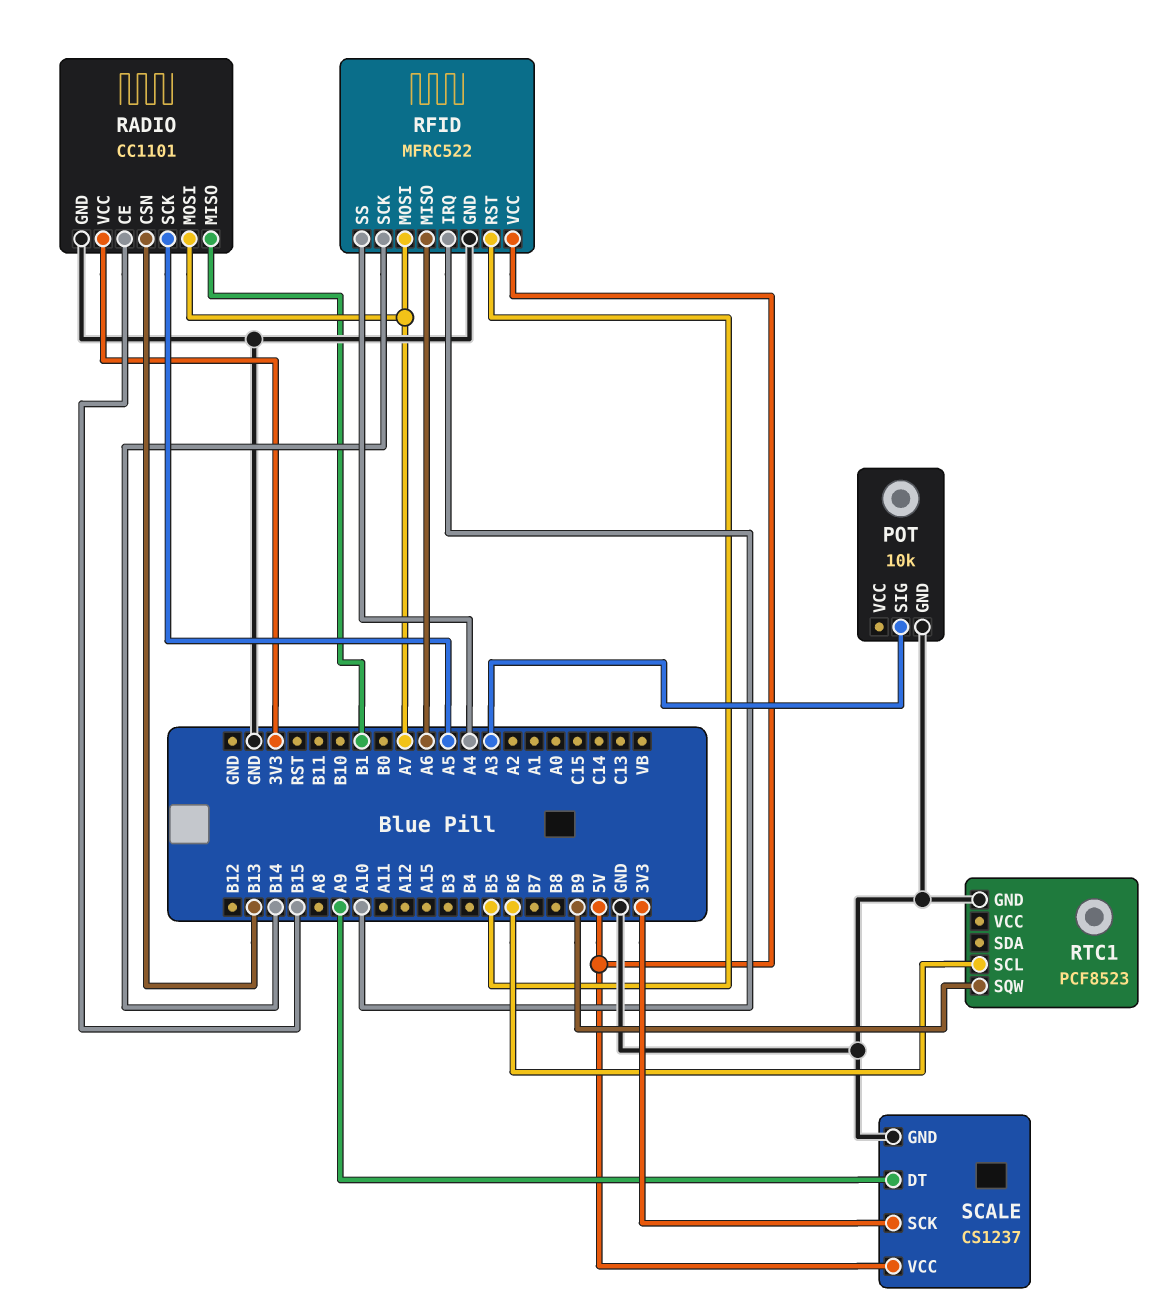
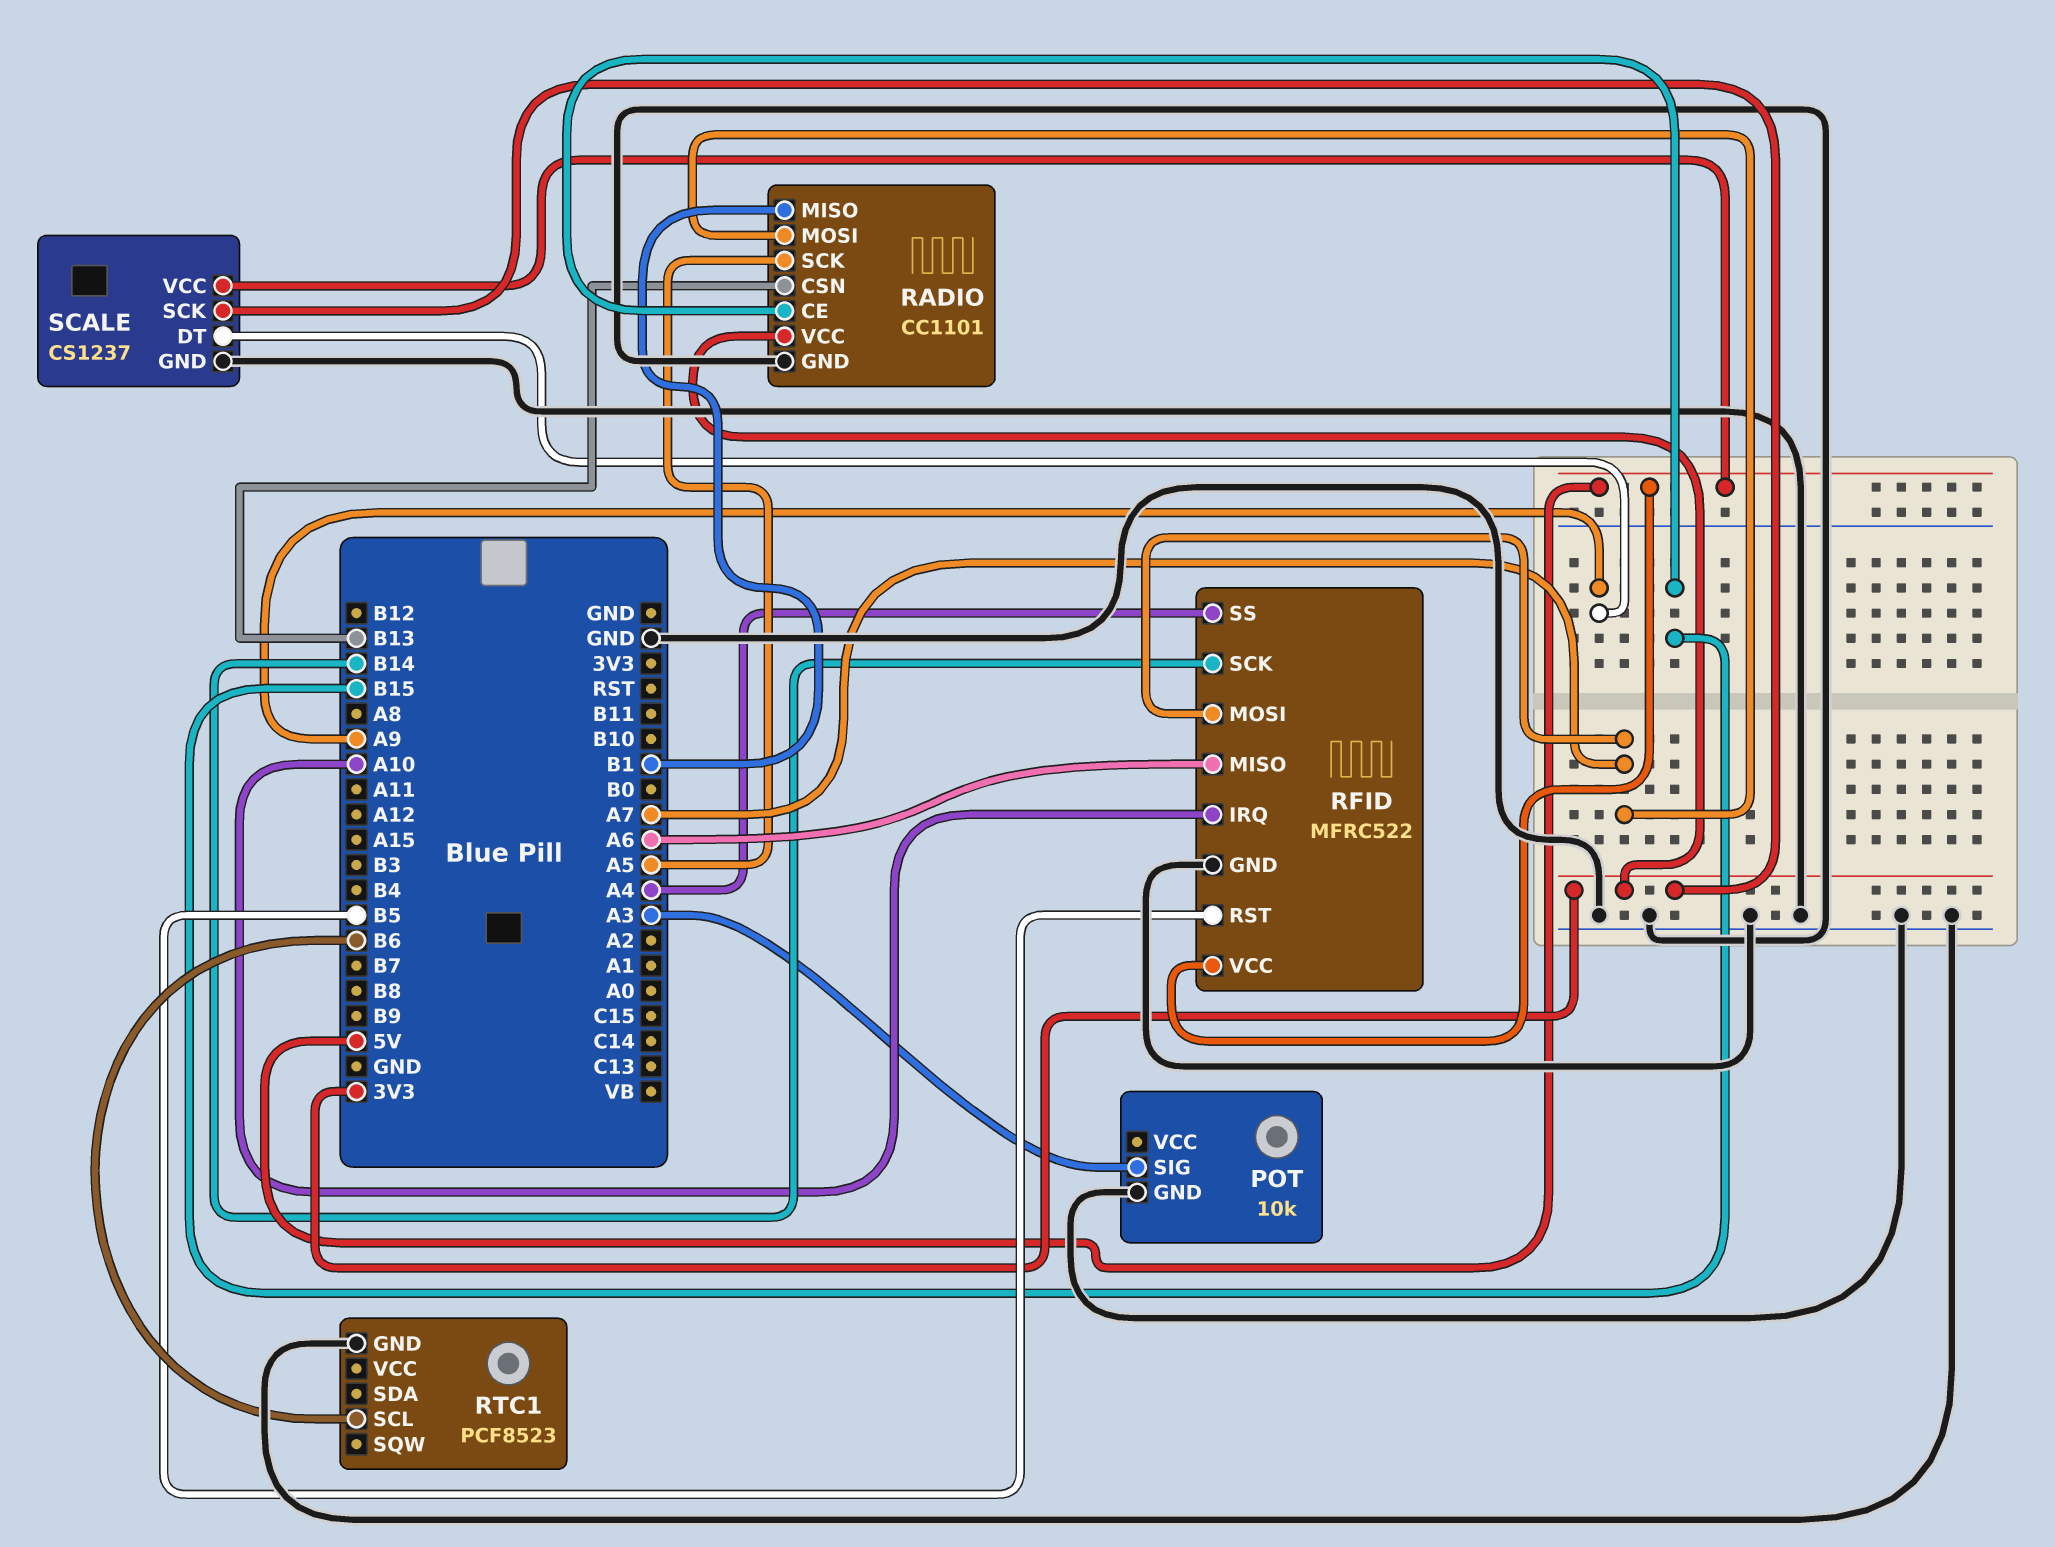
RTC1 pin SQW: B9 -> none

